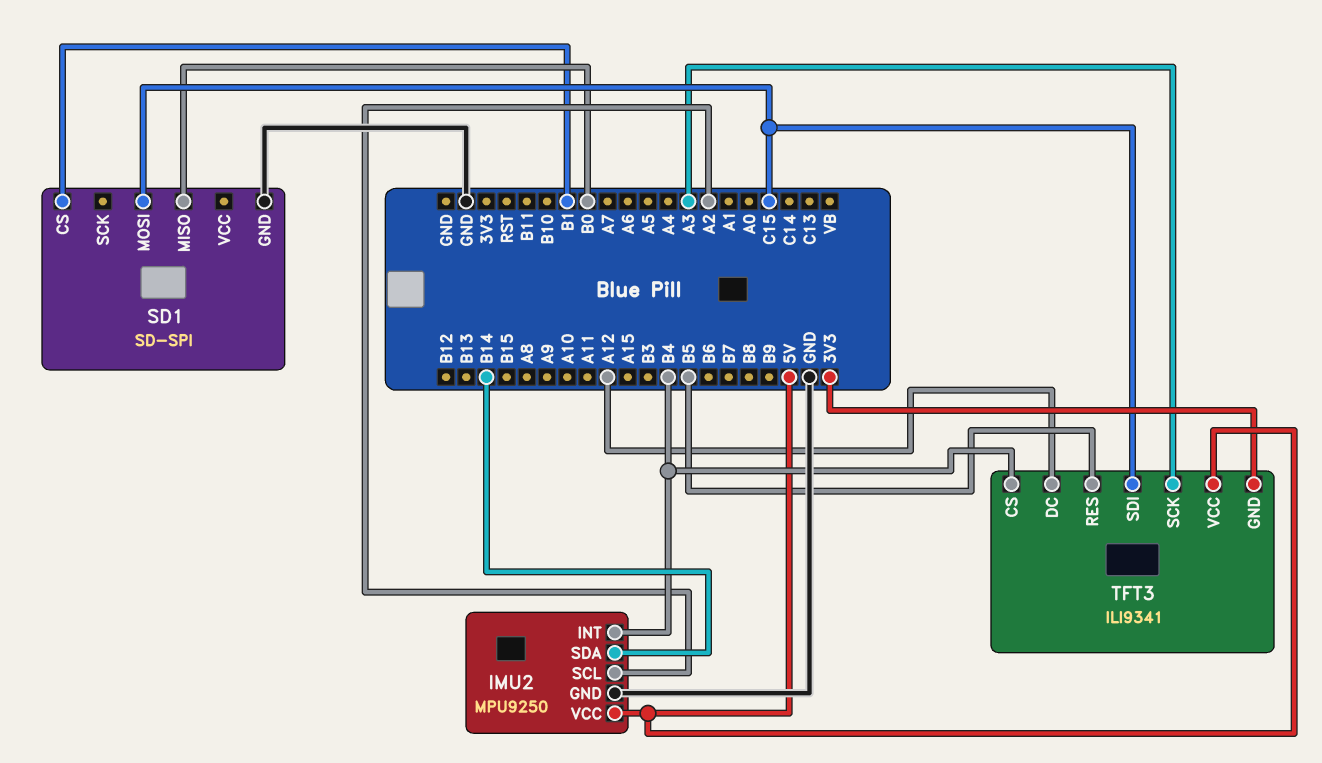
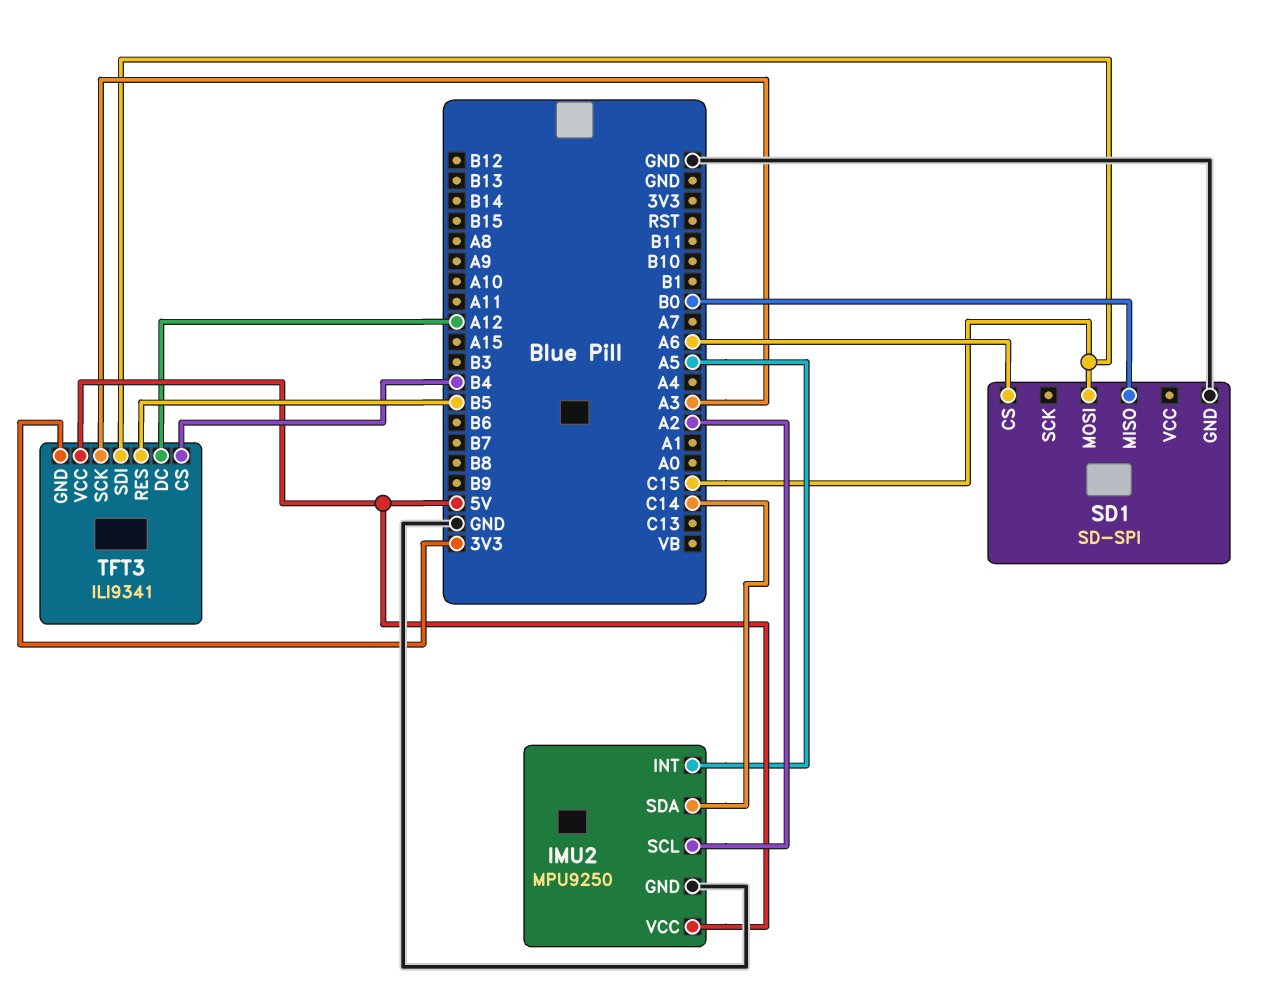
IMU2 pin INT: B4 -> A5
IMU2 pin SDA: B14 -> C14
SD1 pin CS: B1 -> A6

